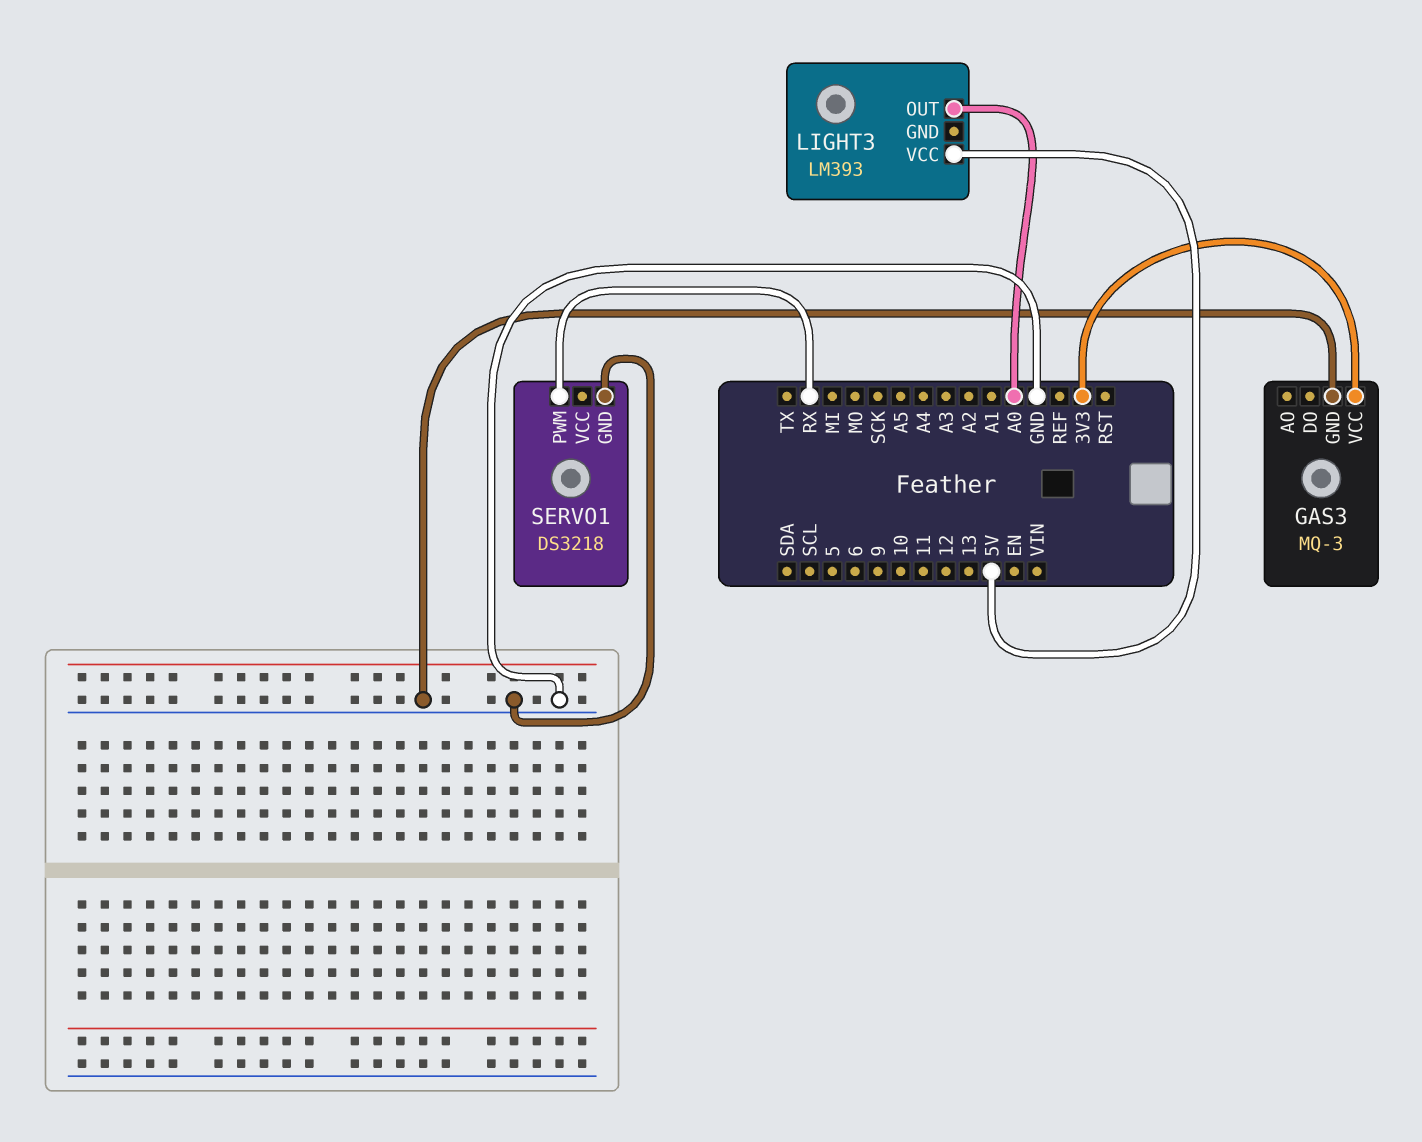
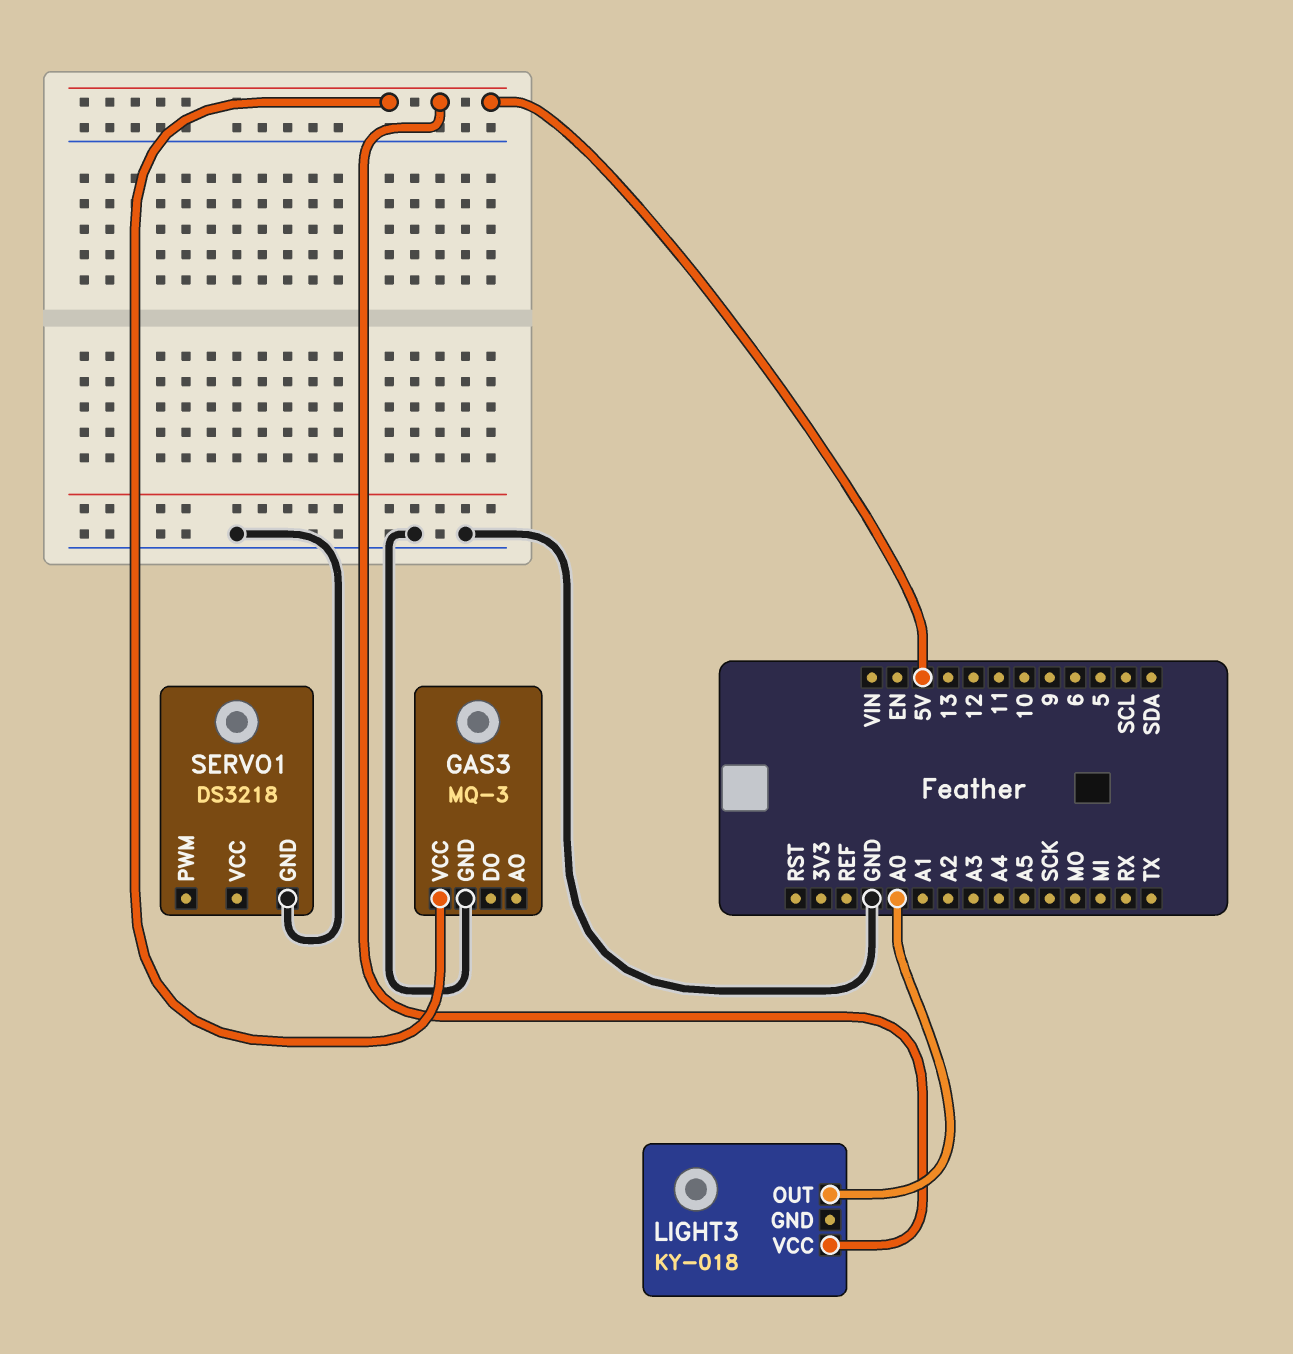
GAS3 pin VCC: 3V3 -> 5V
LIGHT3: LM393 -> KY-018
SERVO1 pin PWM: RX -> none

